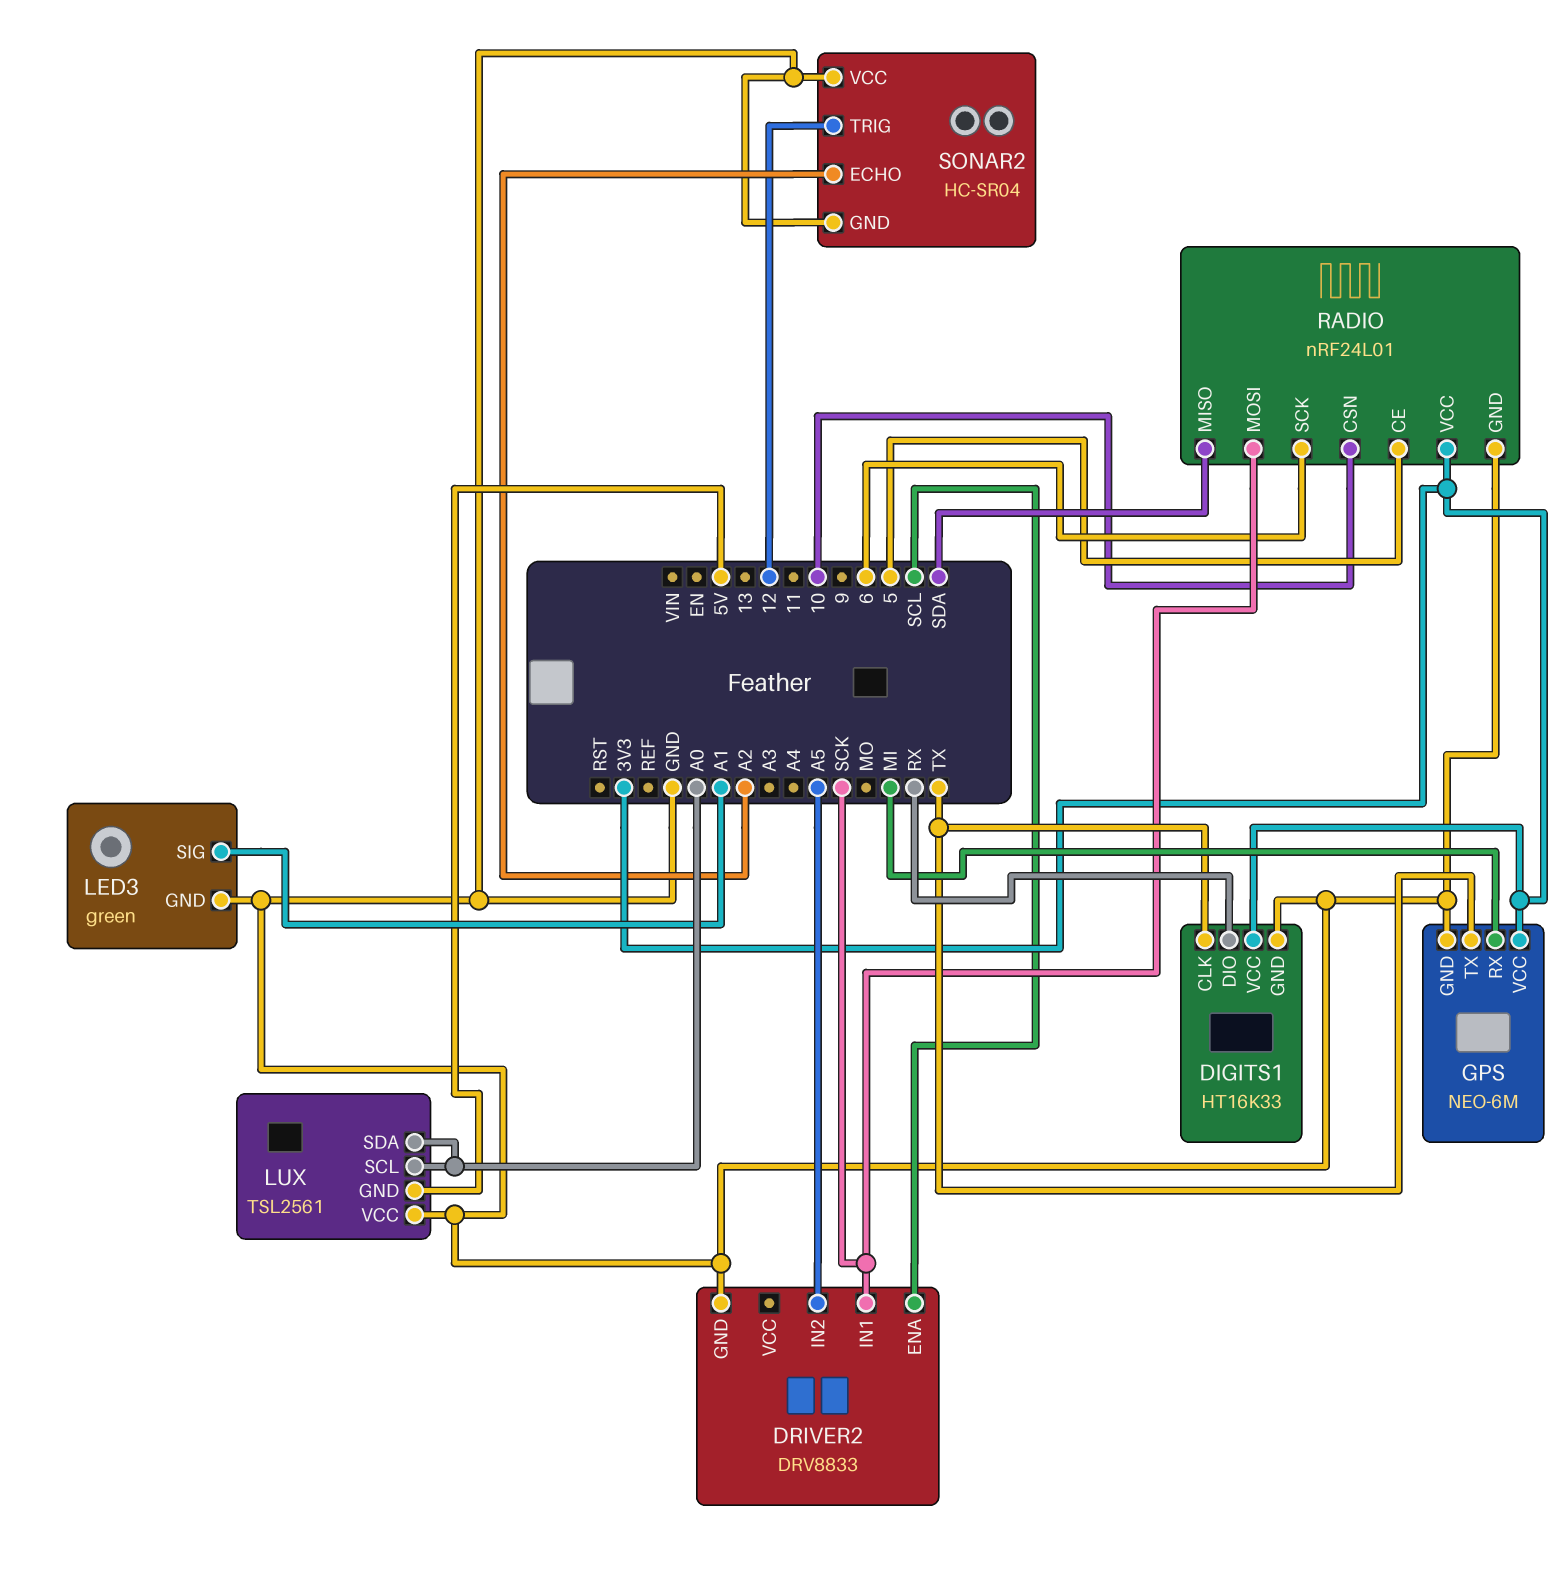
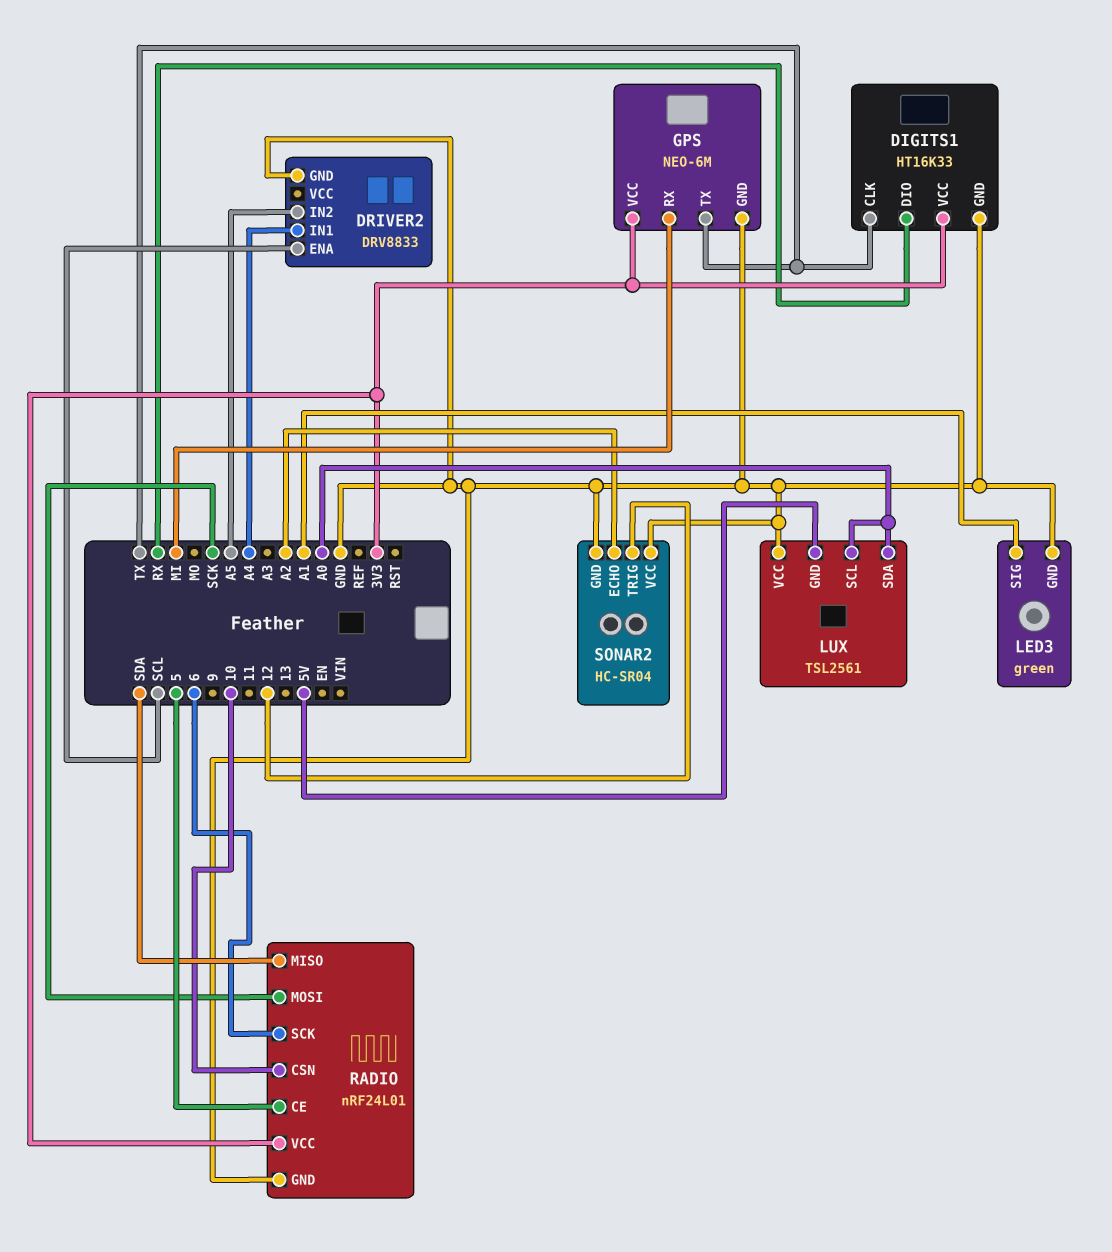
DRIVER2 pin IN1: SCK -> A4

